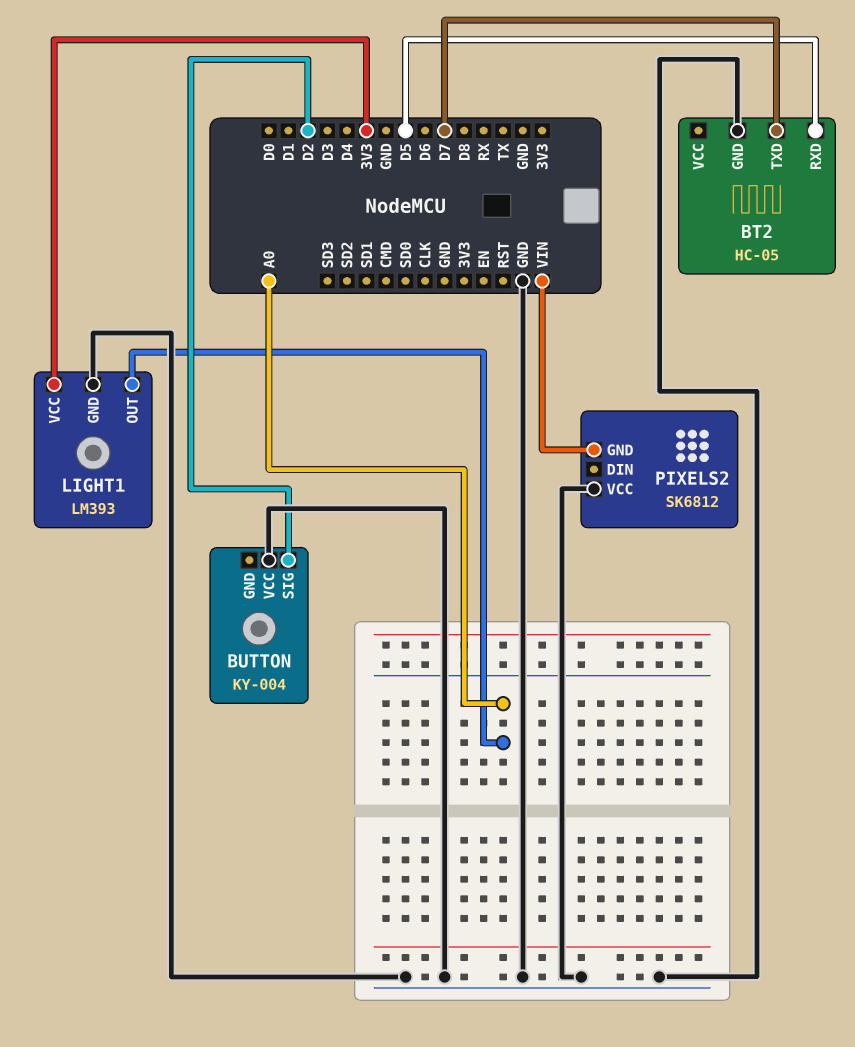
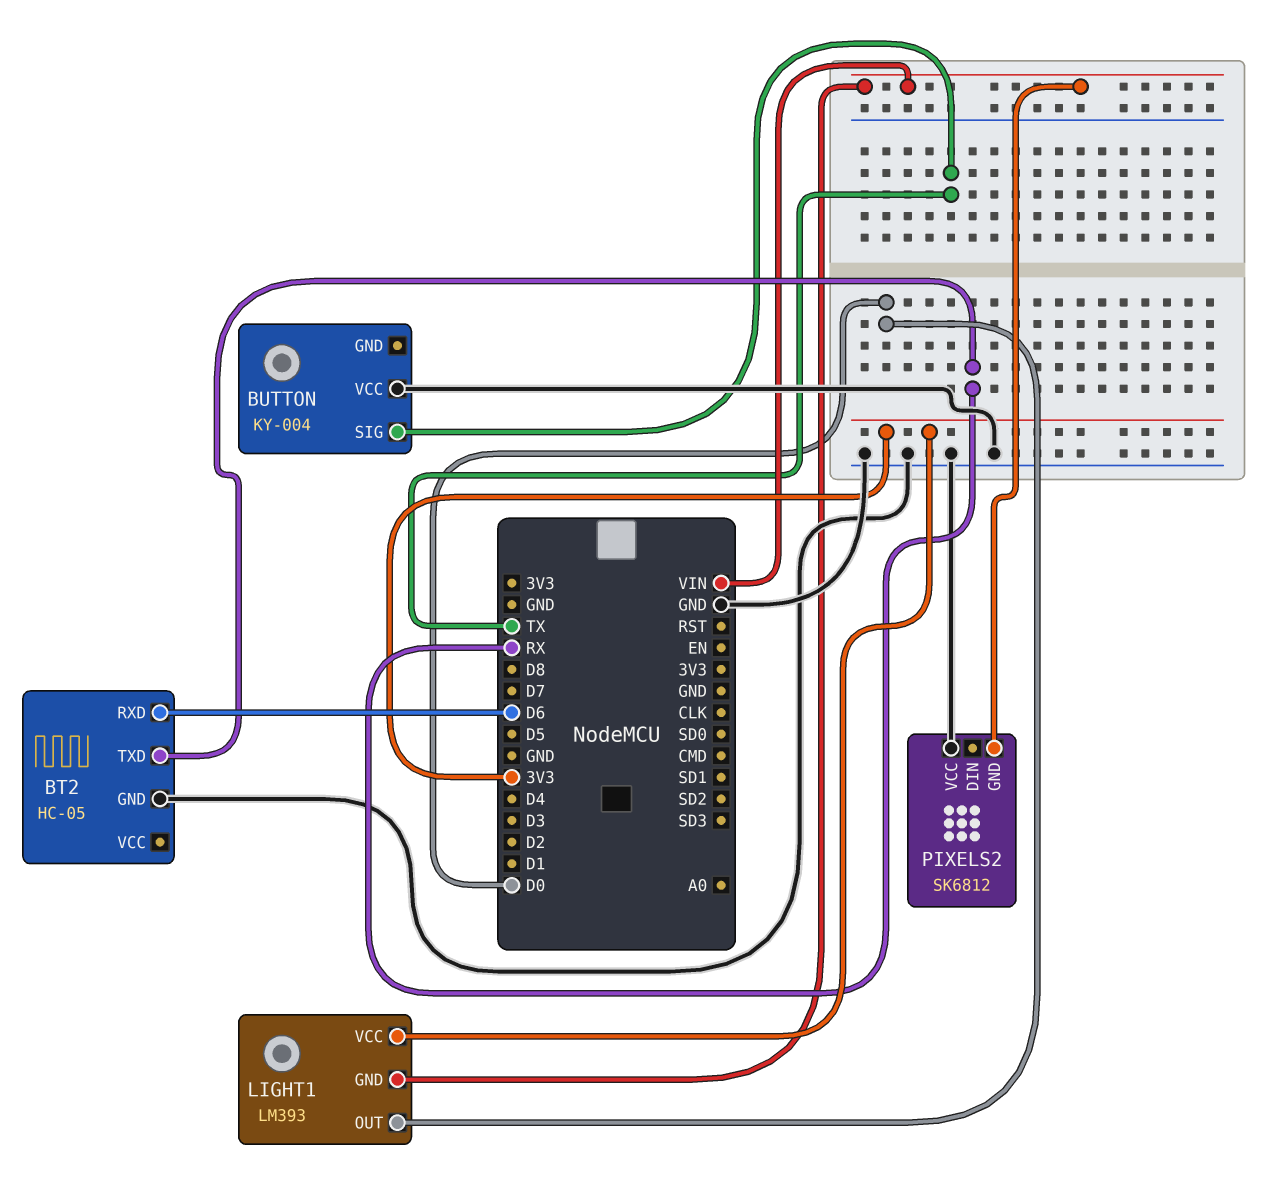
BT2 pin RXD: D5 -> D6
BT2 pin TXD: D7 -> RX
BUTTON pin SIG: D2 -> TX
LIGHT1 pin GND: GND -> VIN
LIGHT1 pin OUT: A0 -> D0

